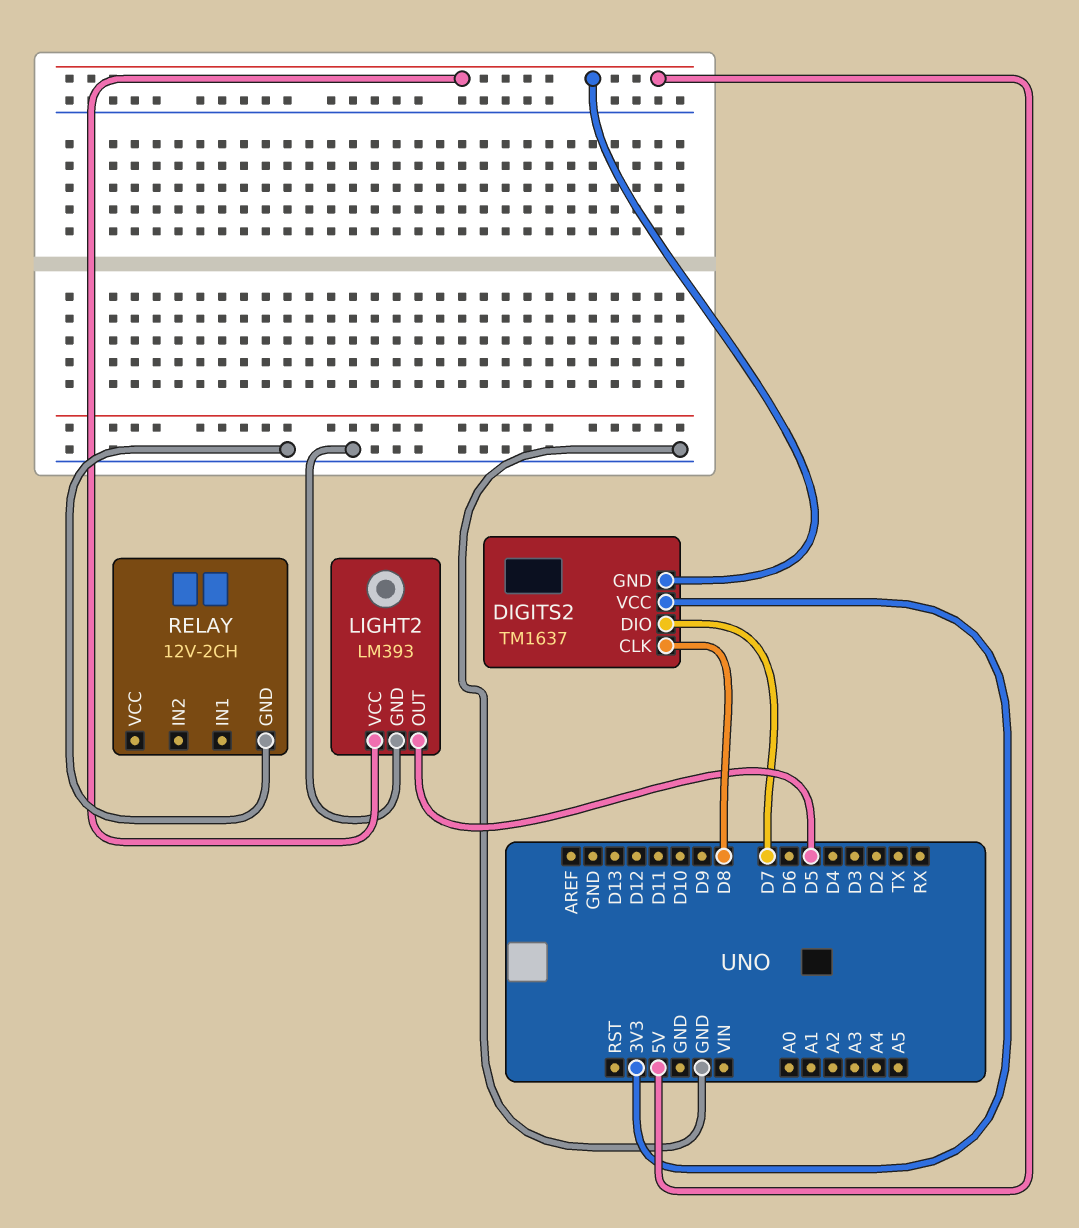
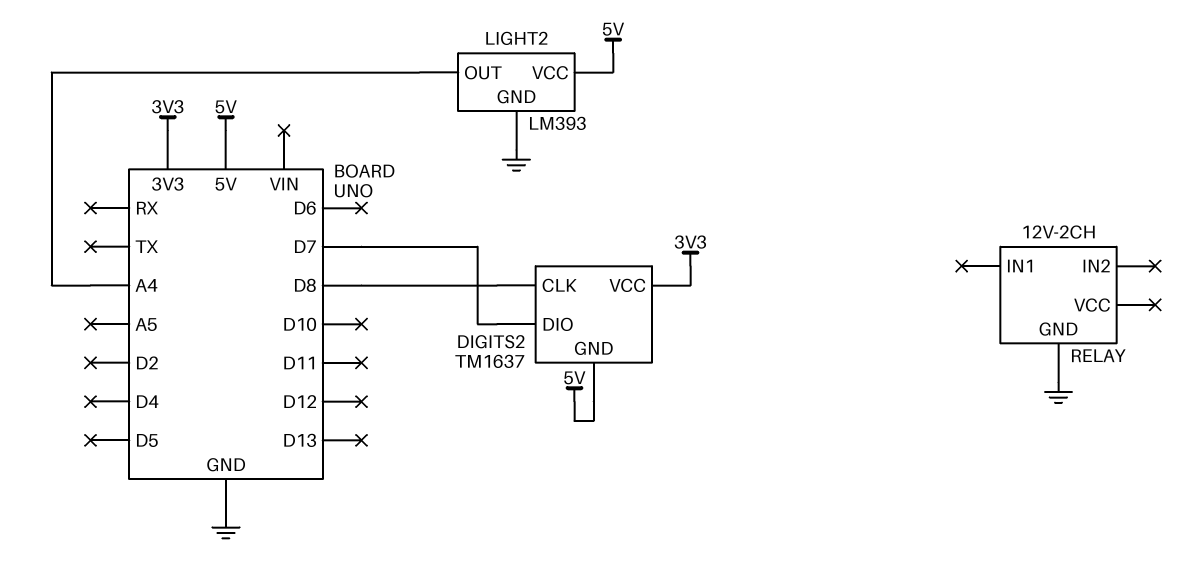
LIGHT2 pin OUT: D5 -> A4

